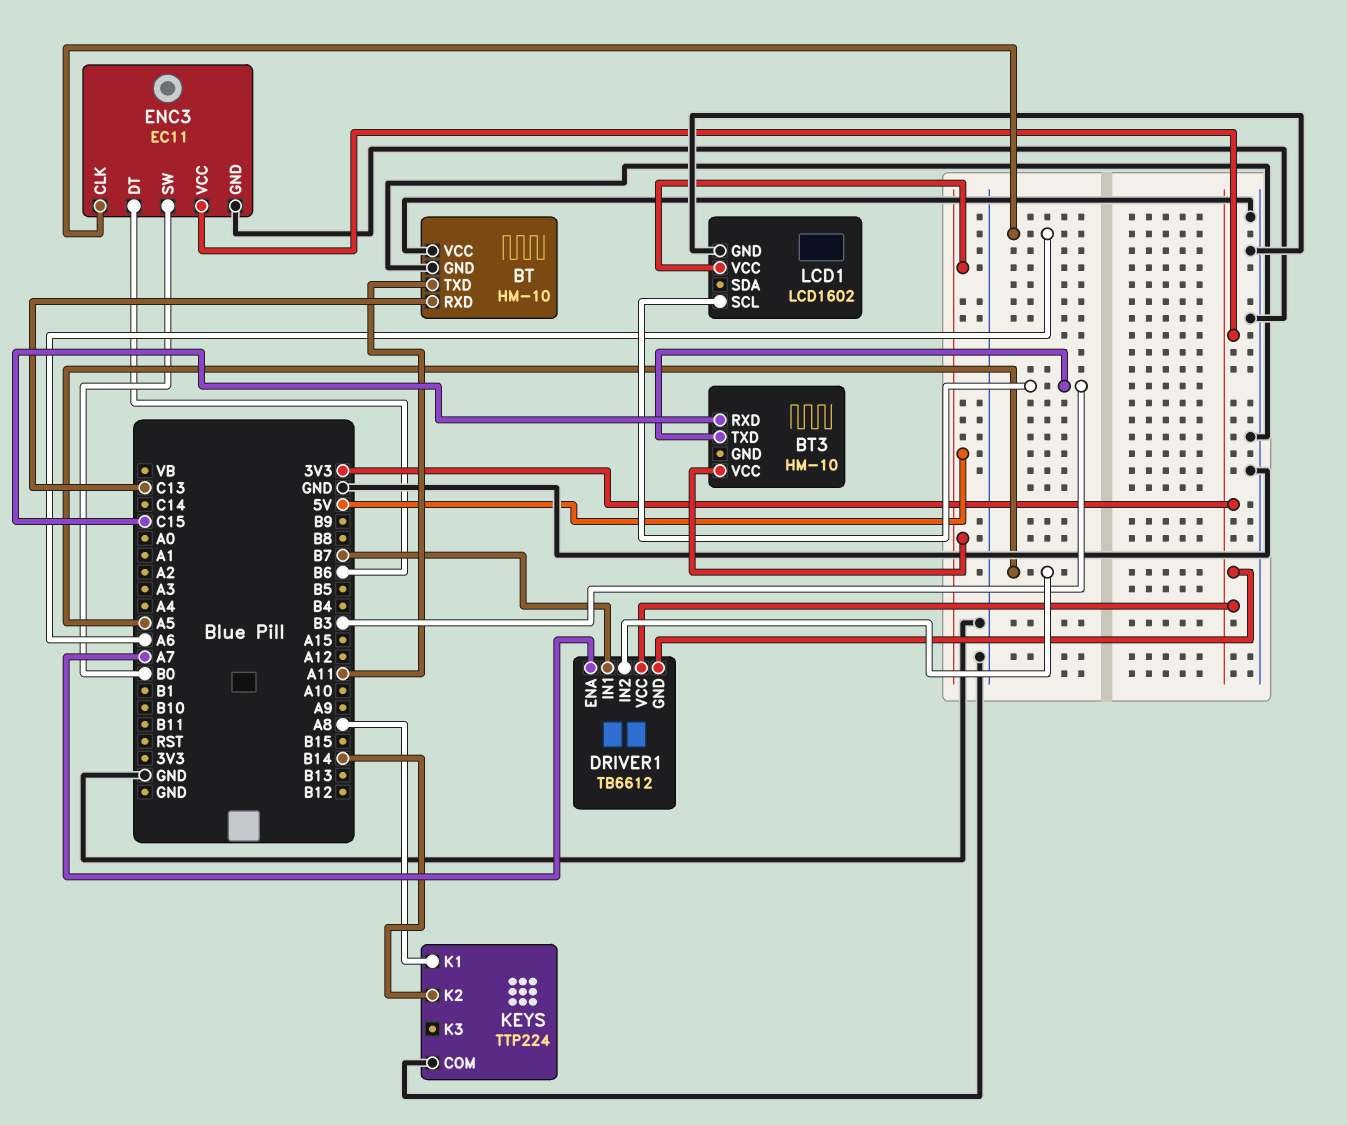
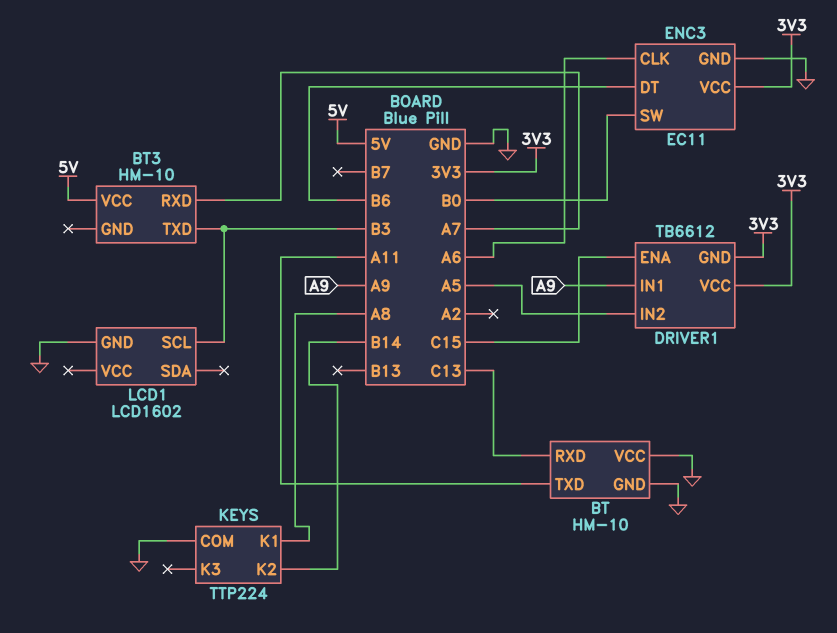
BT3 pin RXD: C15 -> A7
DRIVER1 pin ENA: A7 -> C15
DRIVER1 pin IN1: B7 -> A9
LCD1 pin VCC: 5V -> none

